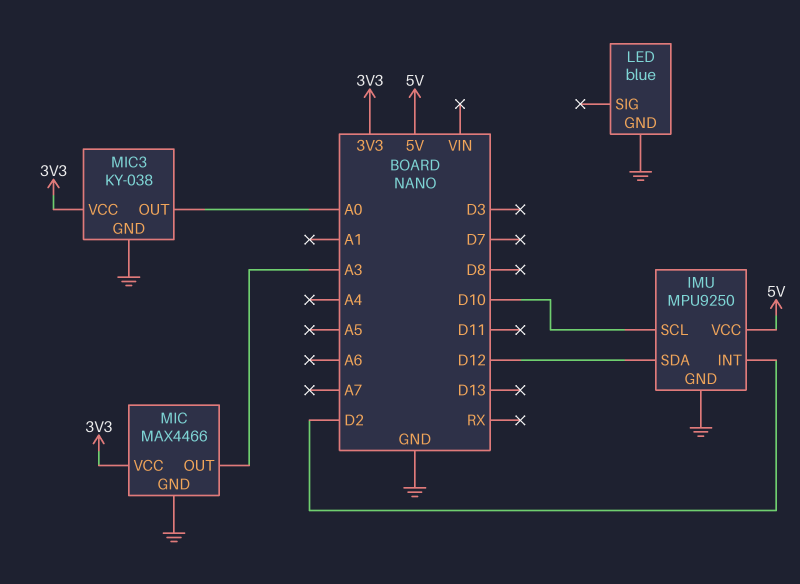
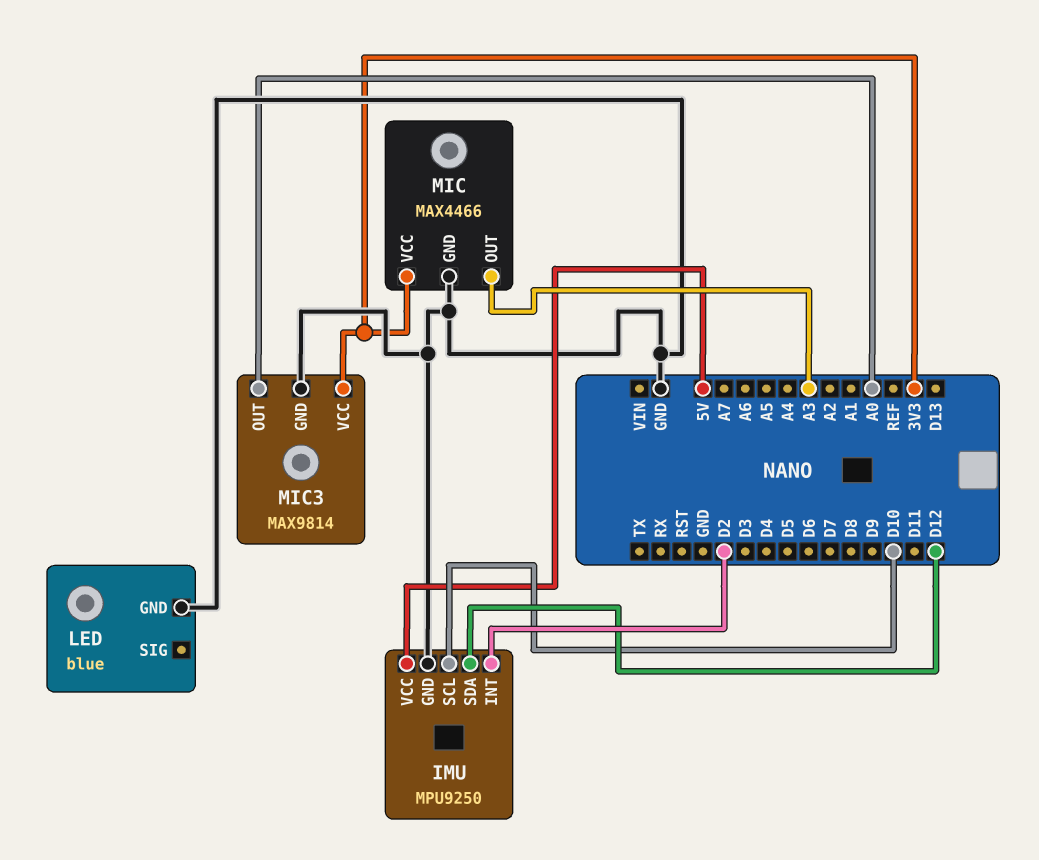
MIC3: KY-038 -> MAX9814

